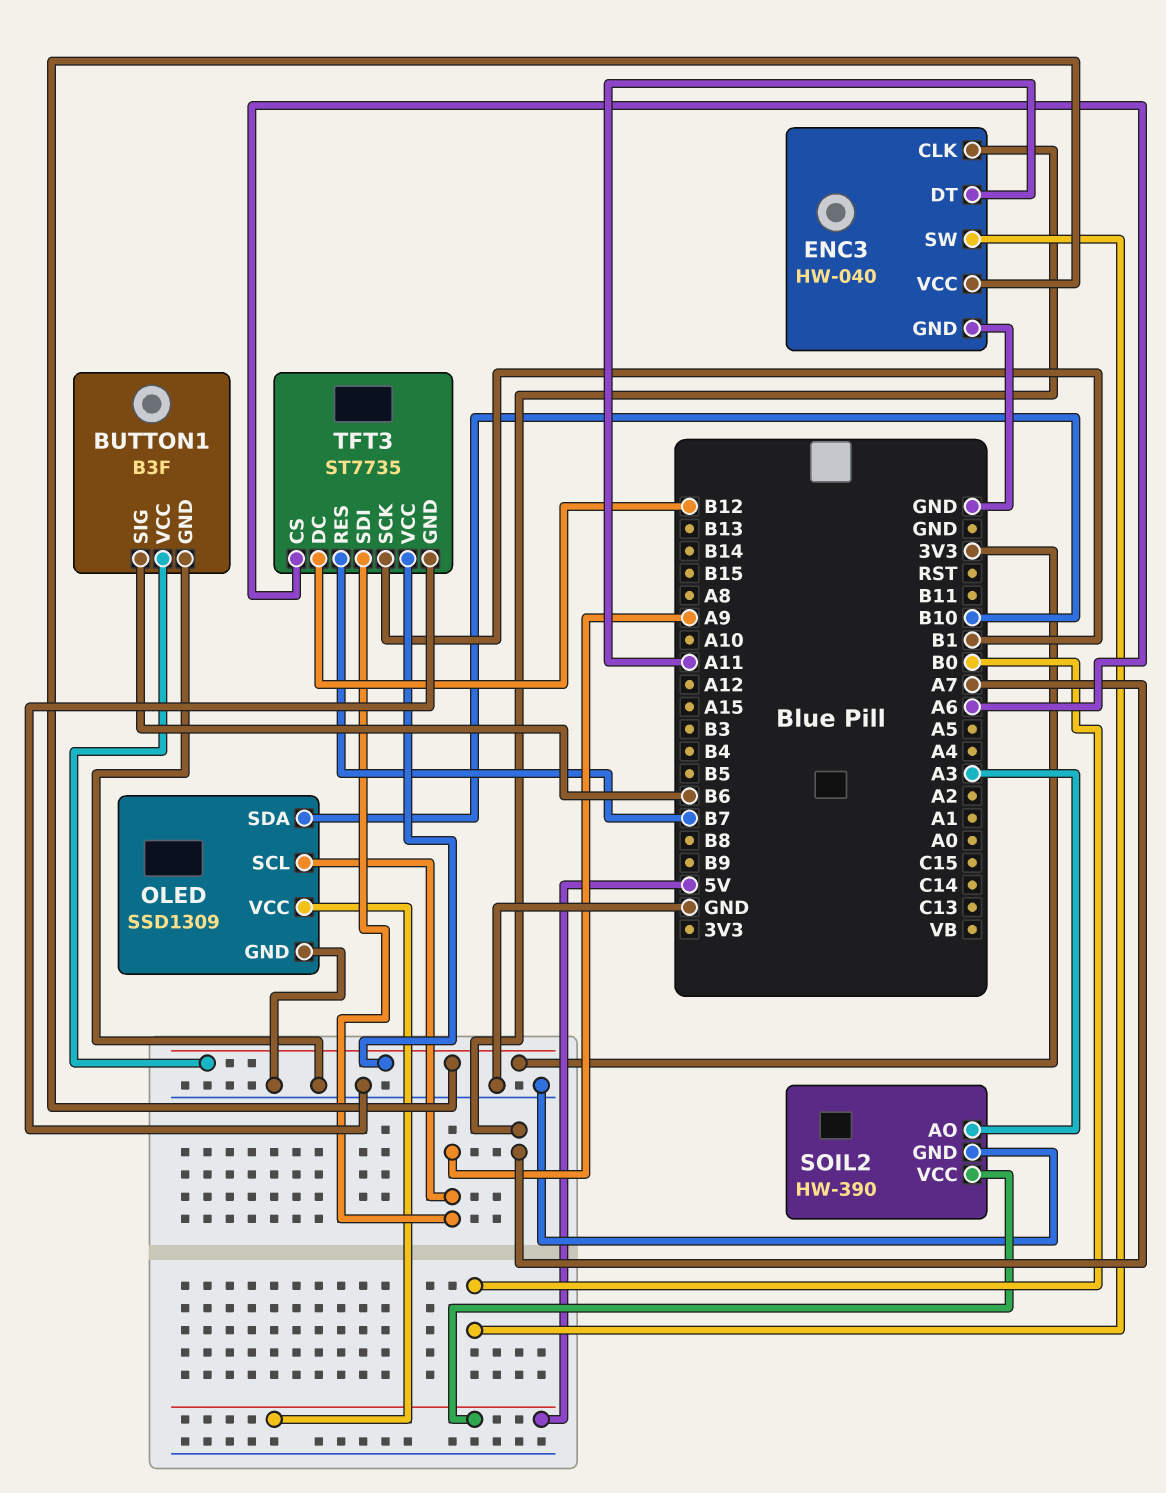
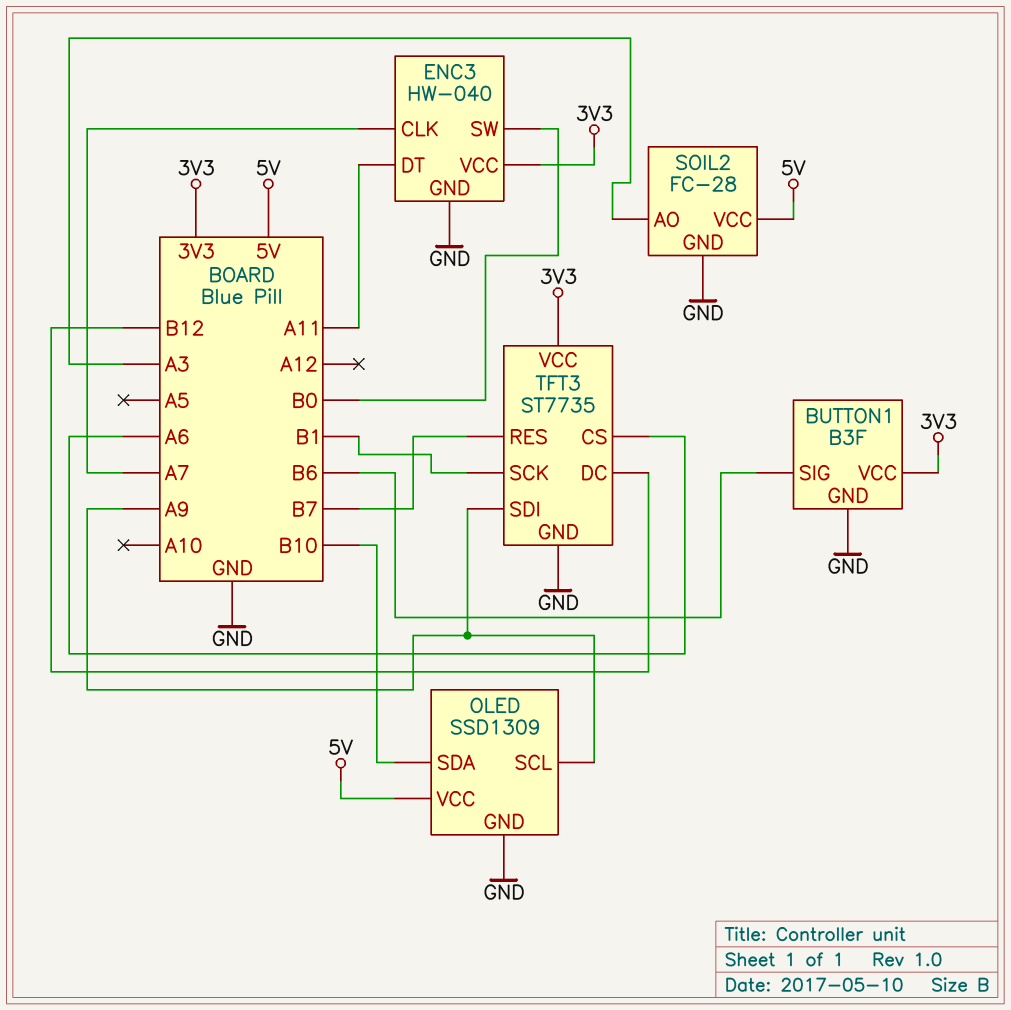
SOIL2: HW-390 -> FC-28

